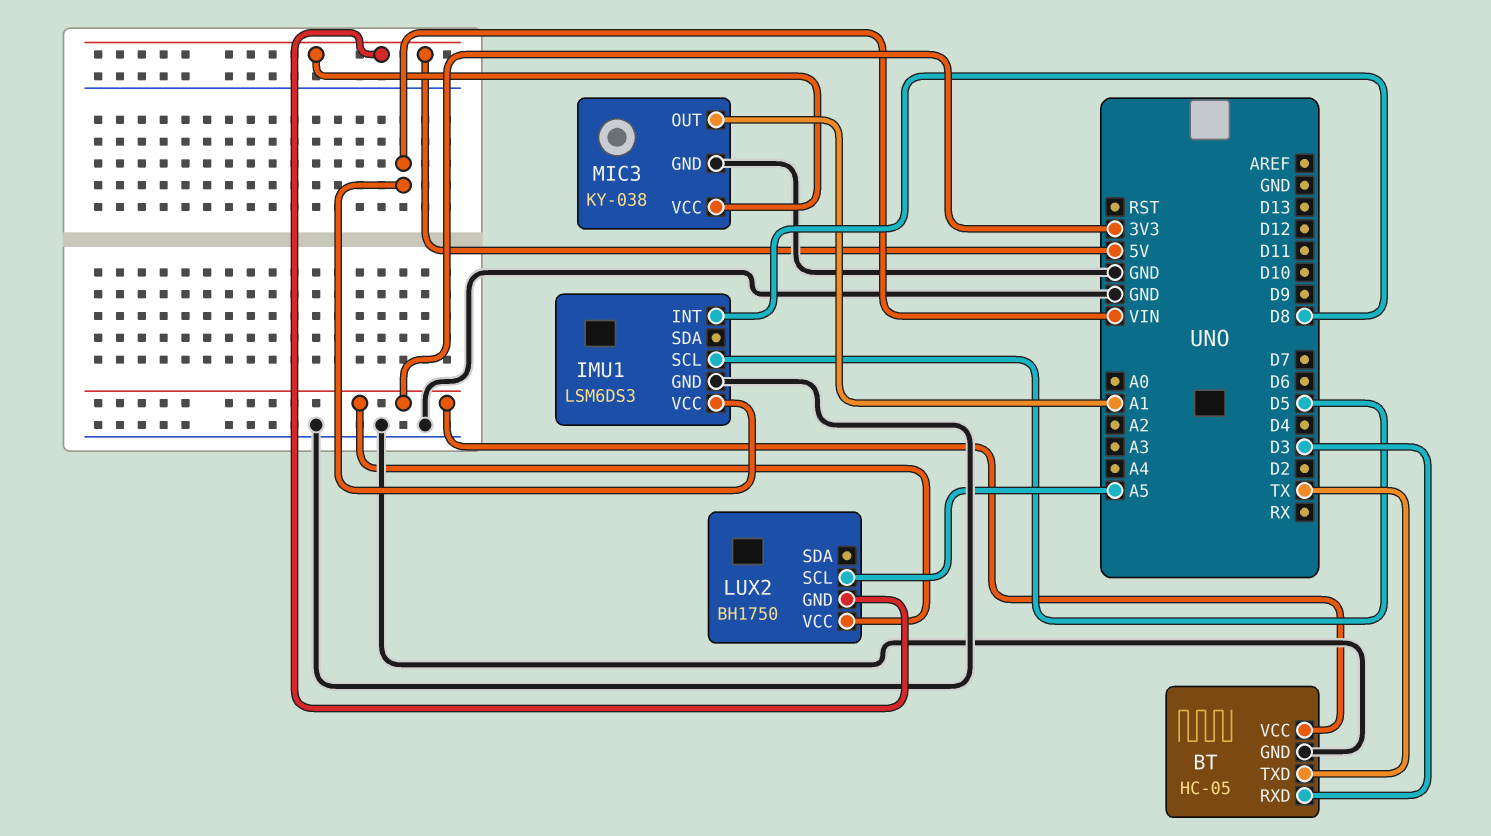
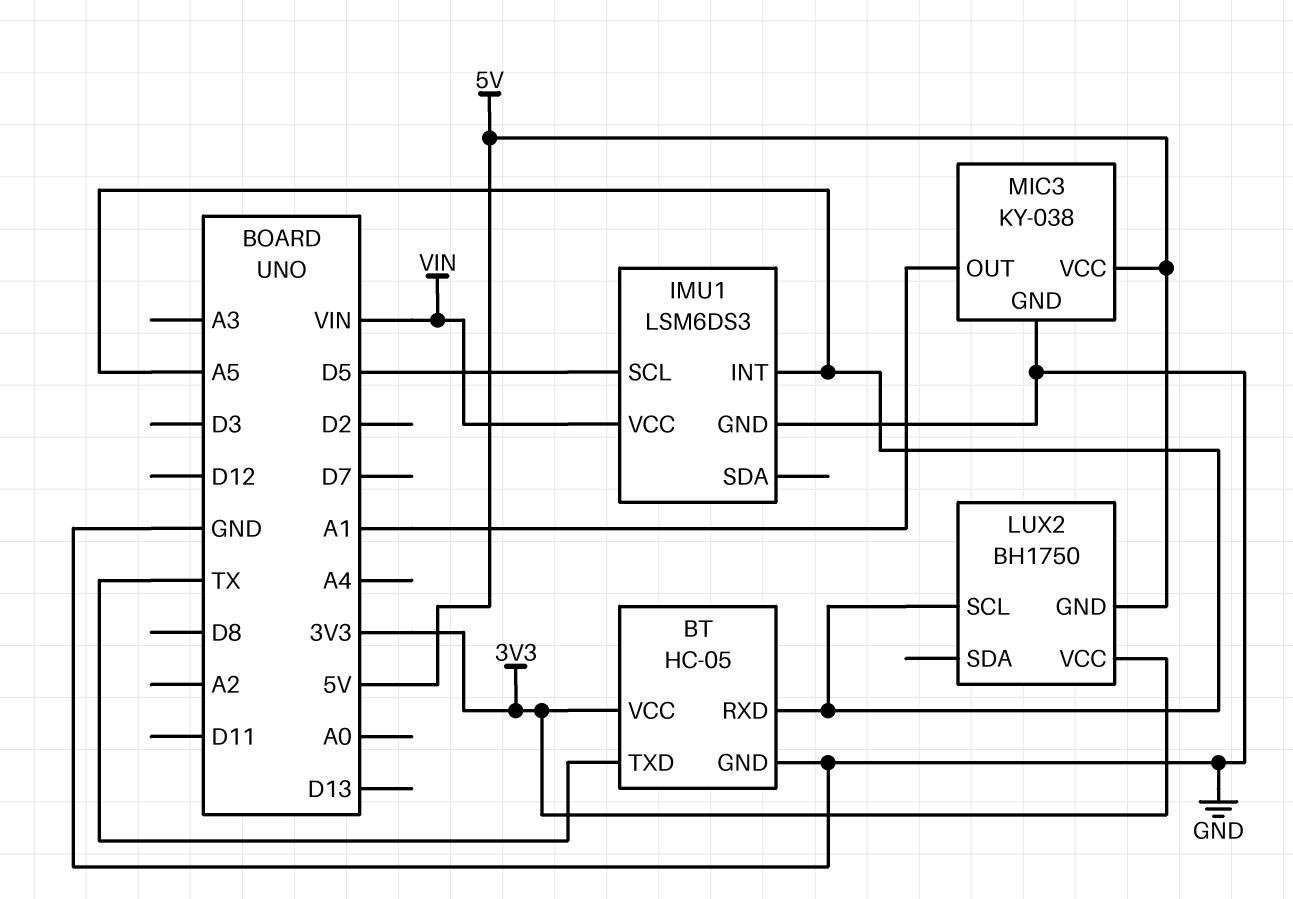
BT pin RXD: D3 -> A5
IMU1 pin INT: D8 -> A5

